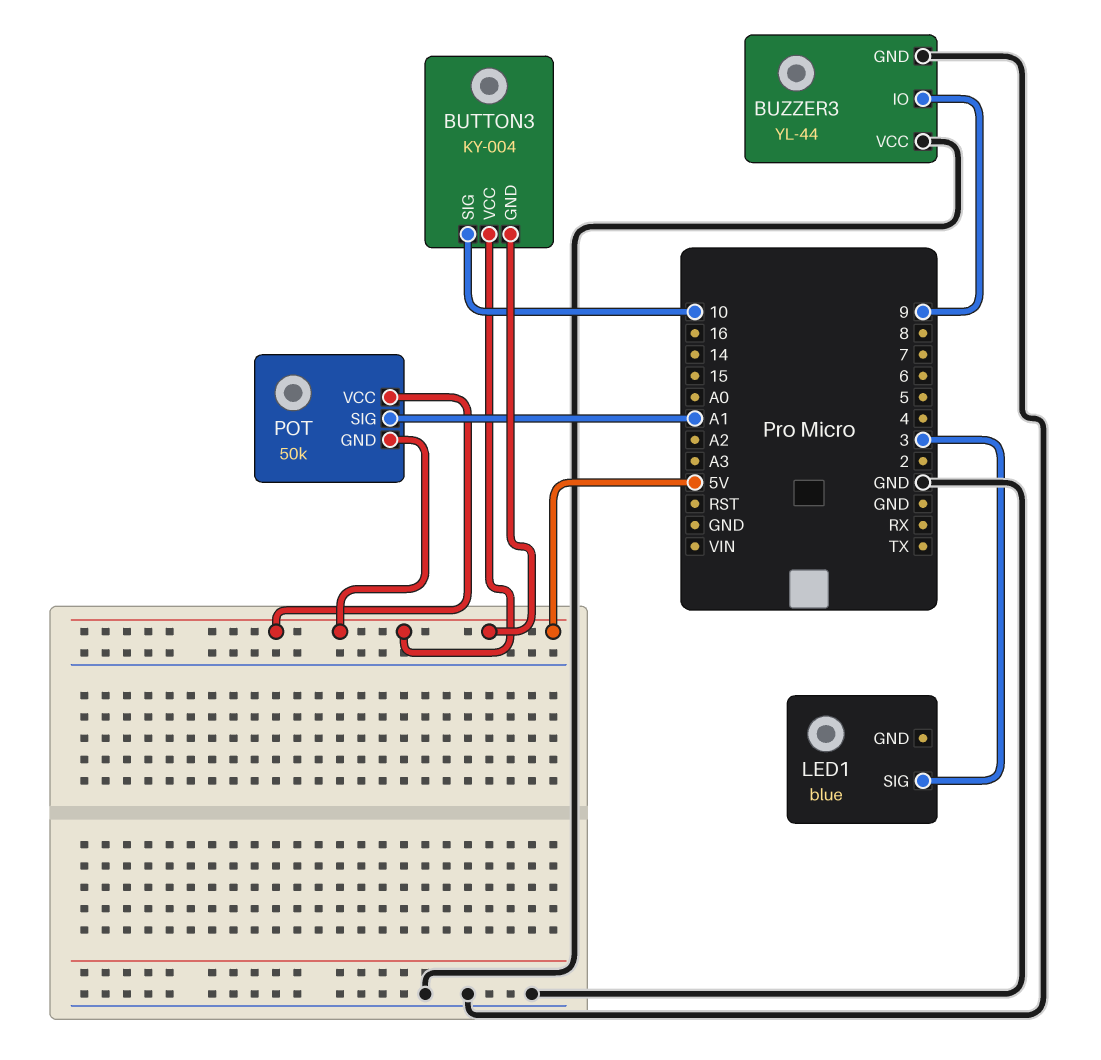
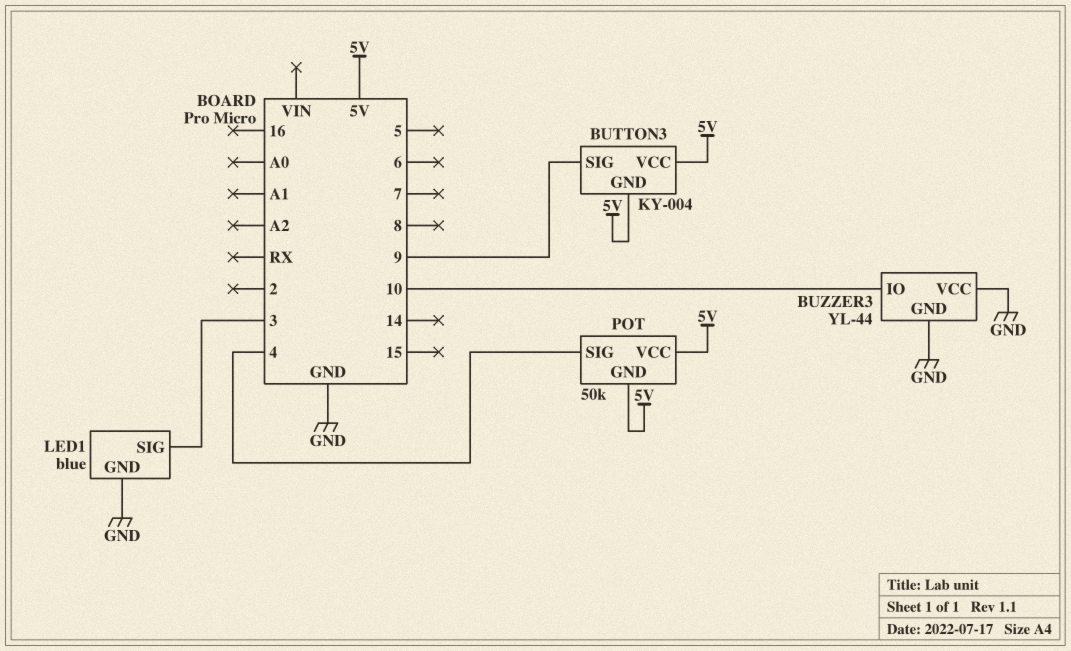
BUTTON3 pin SIG: 10 -> 9
BUZZER3 pin IO: 9 -> 10
LED1 pin GND: none -> GND
POT pin SIG: A1 -> 4

